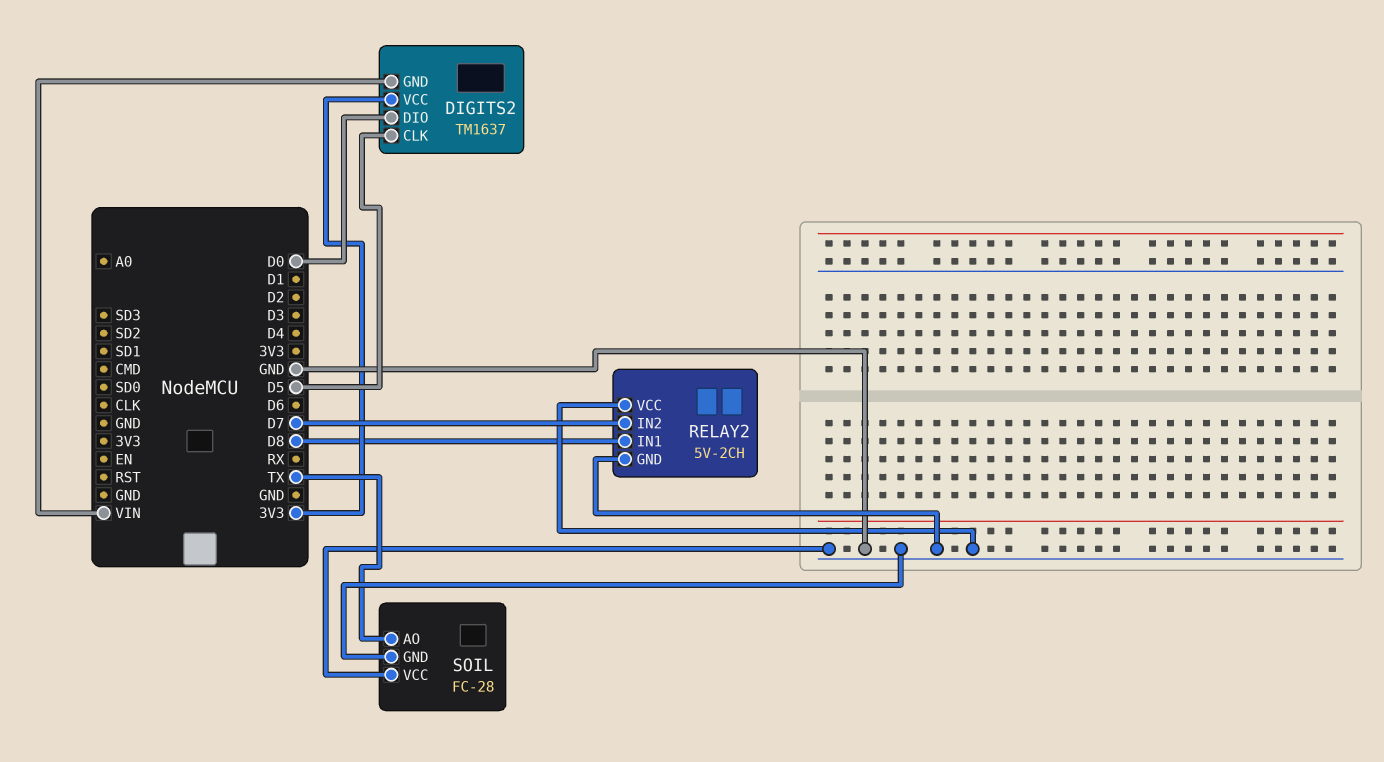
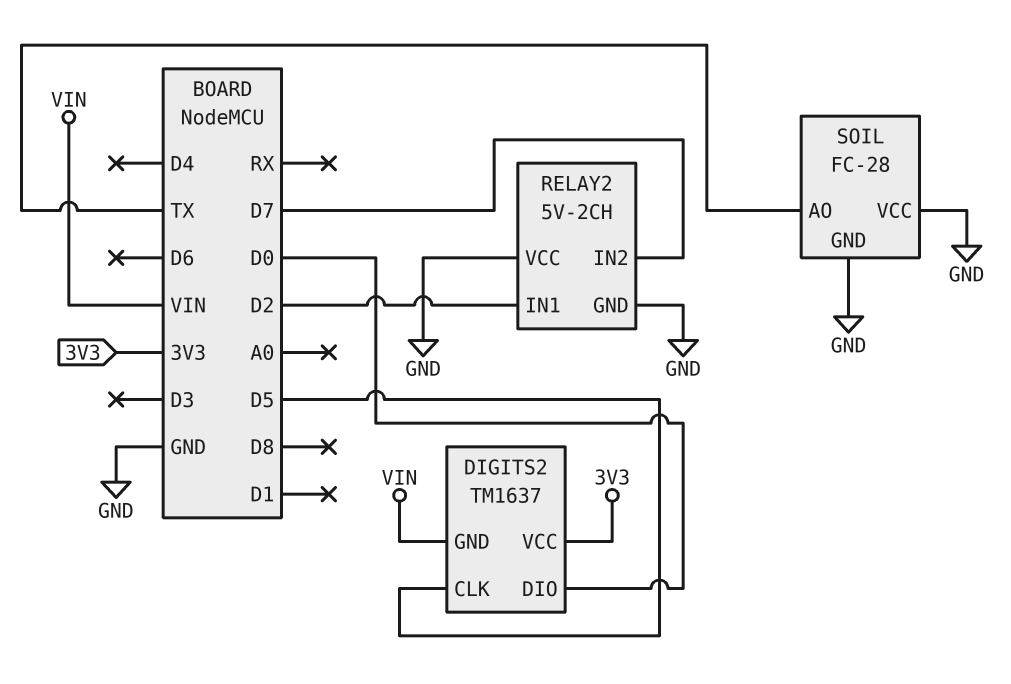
RELAY2 pin IN1: D8 -> D2

